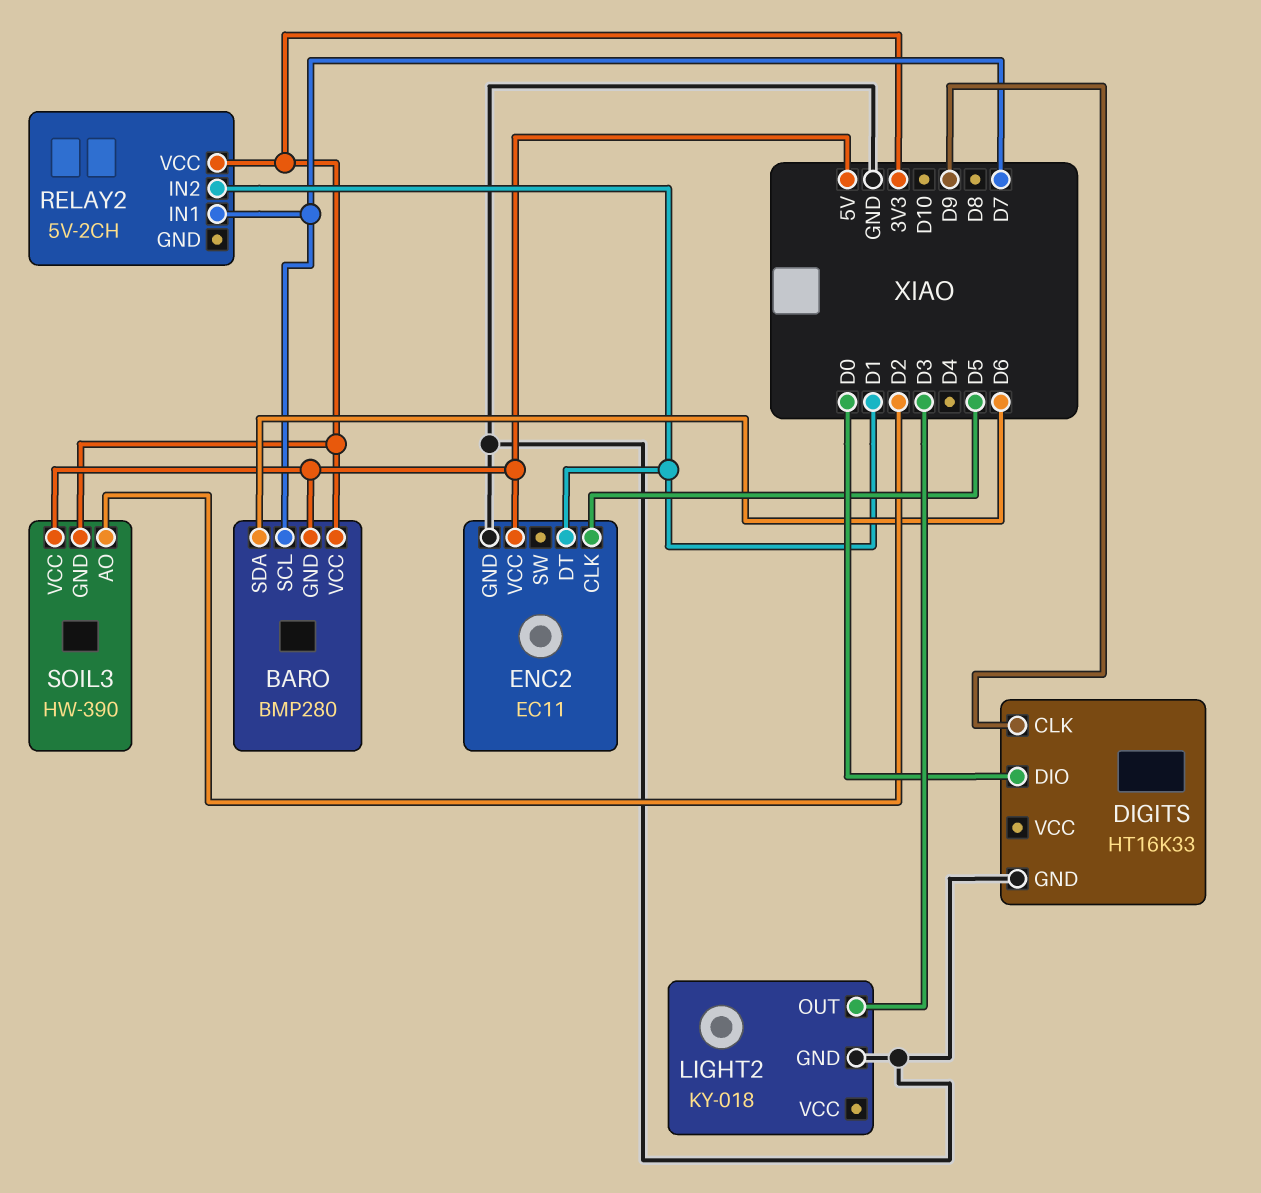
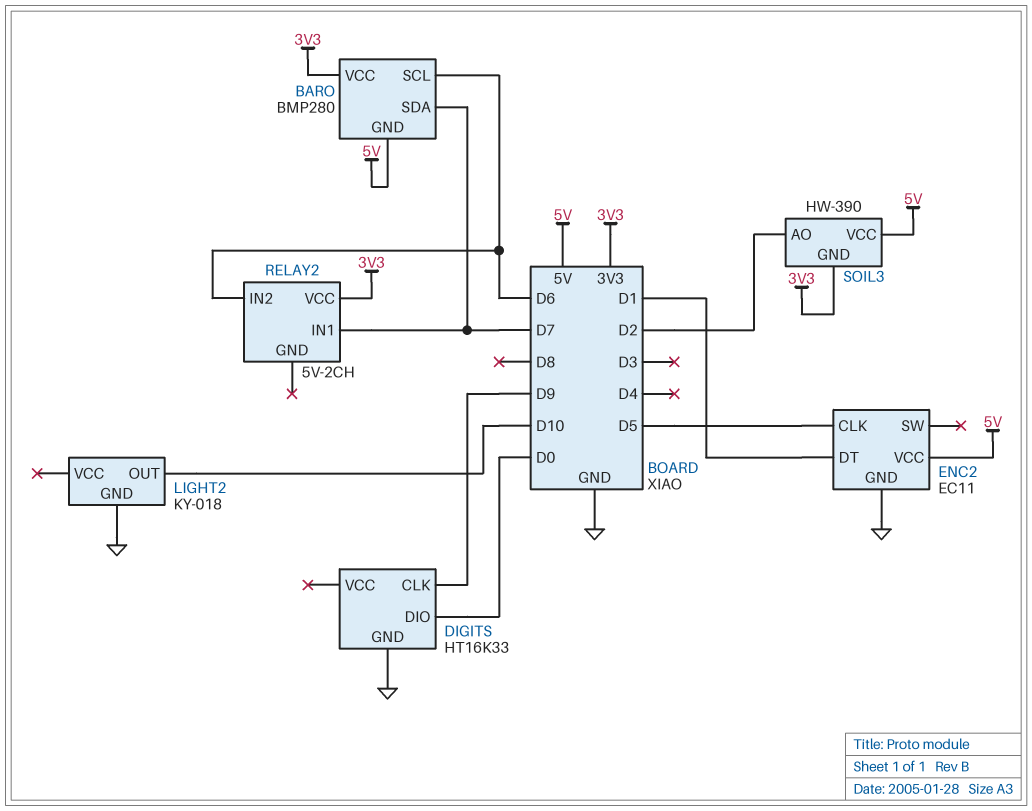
BARO pin SCL: D7 -> D6
BARO pin SDA: D6 -> D7
LIGHT2 pin OUT: D3 -> D10
RELAY2 pin IN2: D1 -> D6

